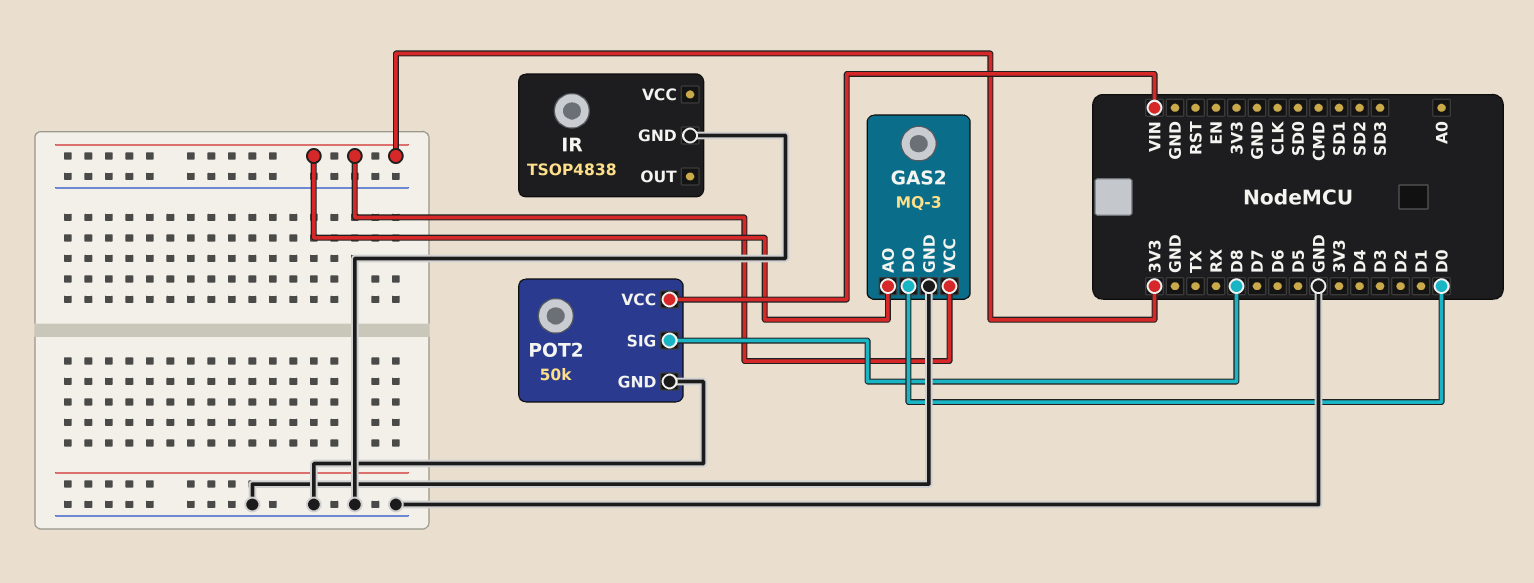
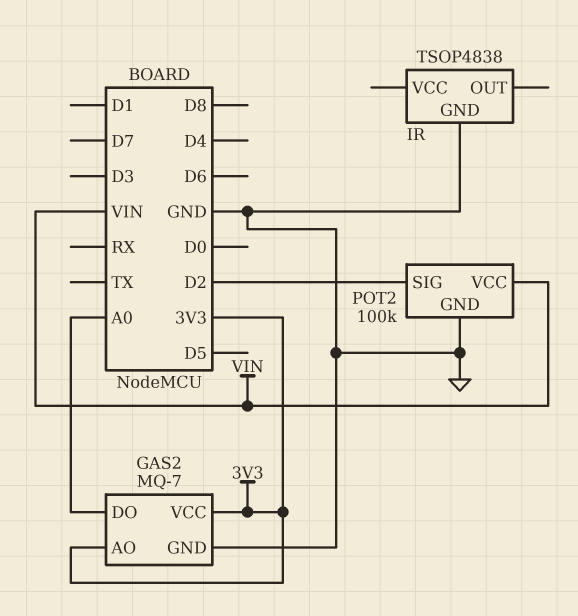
GAS2: MQ-3 -> MQ-7
GAS2 pin DO: D0 -> A0
POT2: 50k -> 100k
POT2 pin SIG: D8 -> D2

